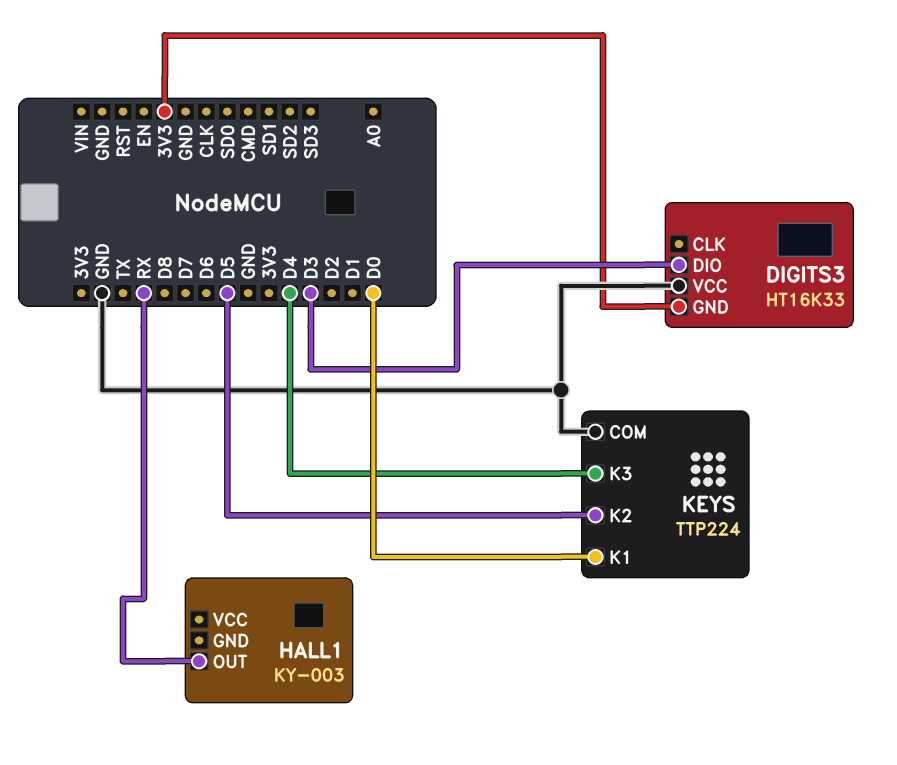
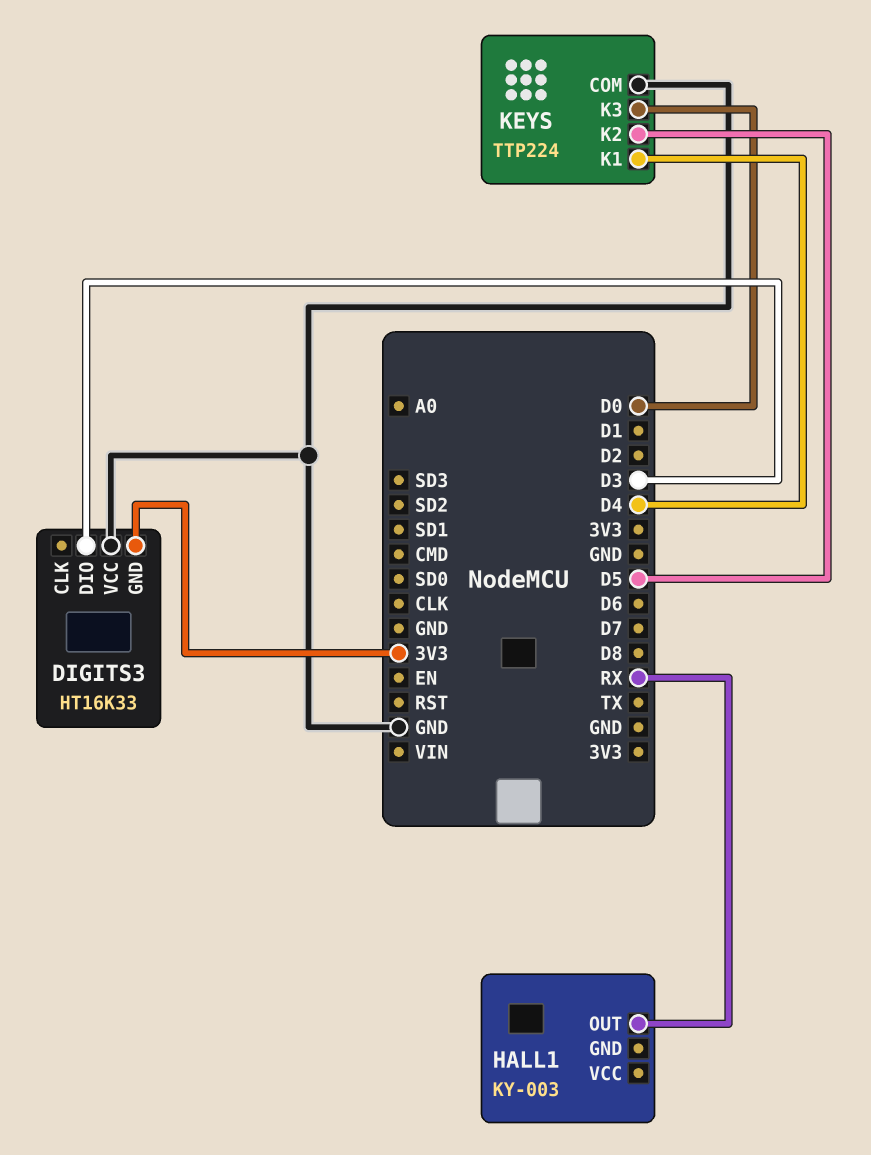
KEYS pin K1: D0 -> D4
KEYS pin K3: D4 -> D0

